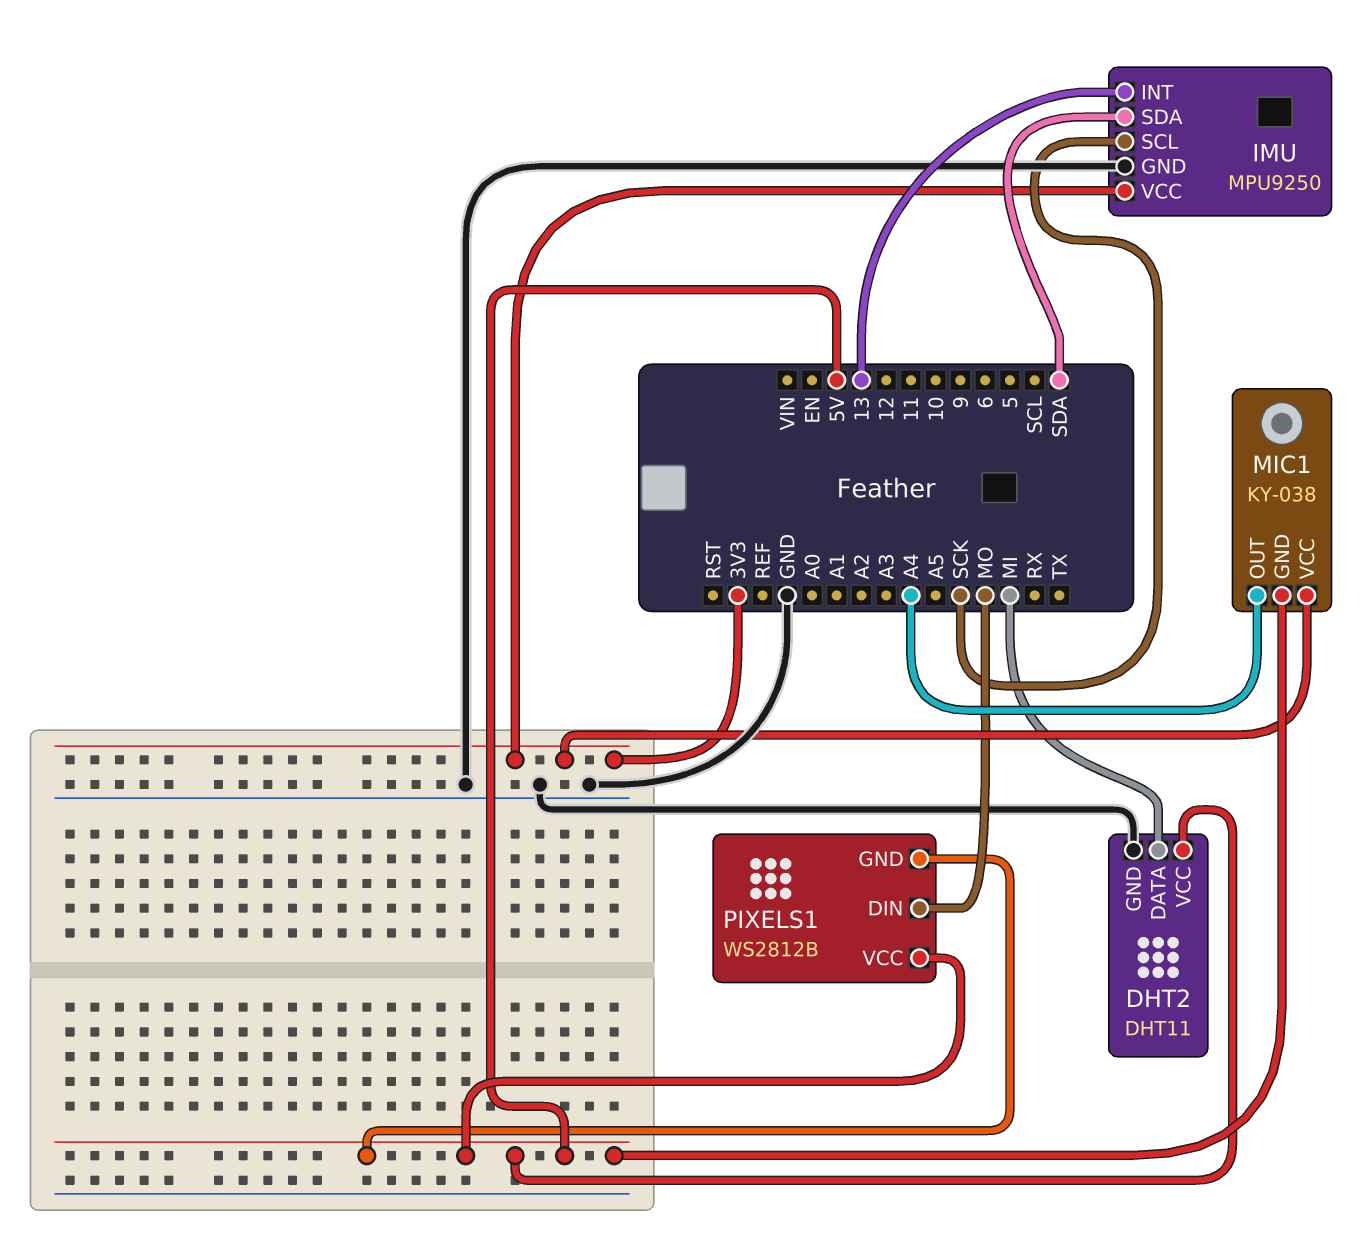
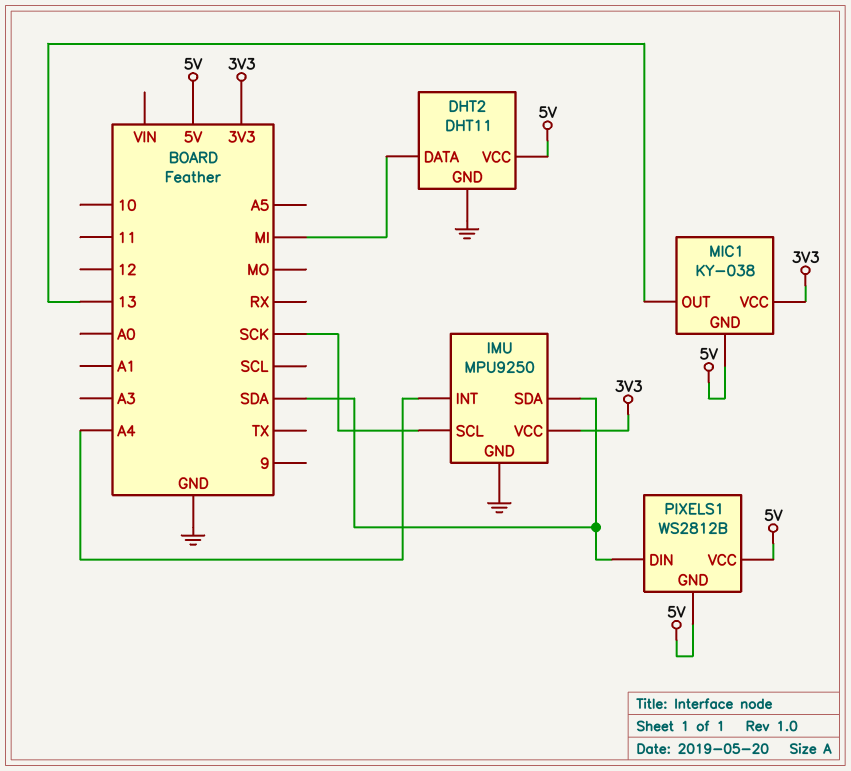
IMU pin INT: 13 -> A4
MIC1 pin OUT: A4 -> 13
PIXELS1 pin DIN: MO -> SDA

